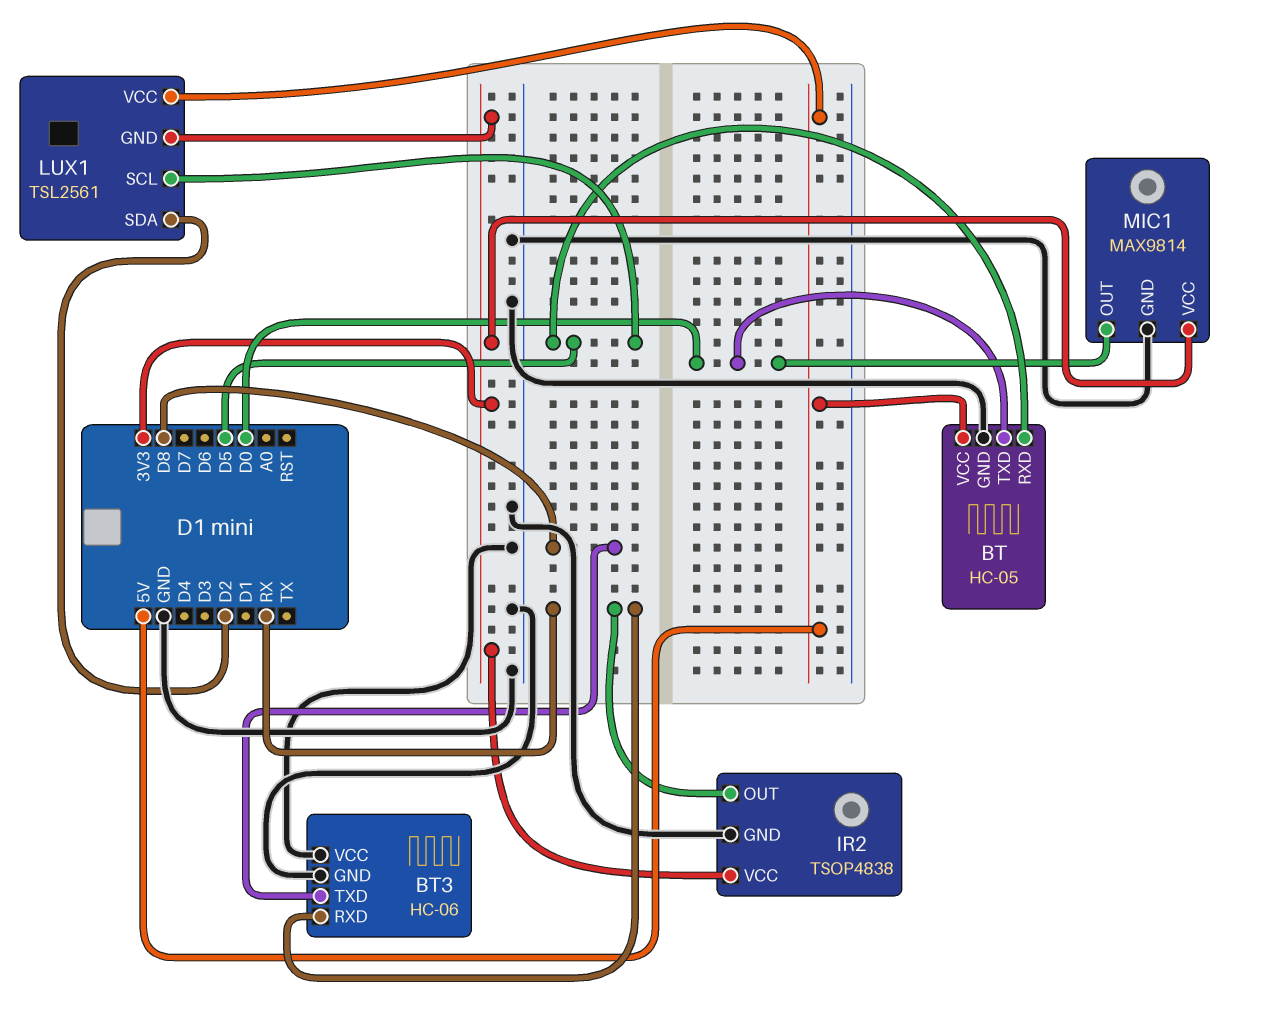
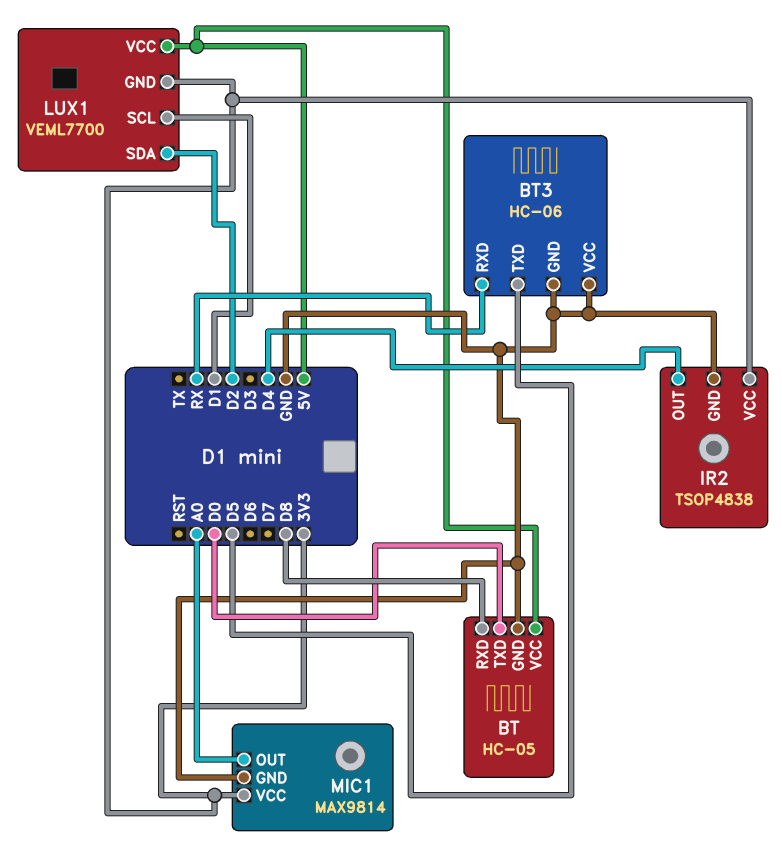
BT pin RXD: D5 -> D8
BT3 pin TXD: D8 -> D5
IR2 pin OUT: RX -> D4
LUX1: TSL2561 -> VEML7700
LUX1 pin SCL: D5 -> D1
MIC1 pin OUT: D0 -> A0

